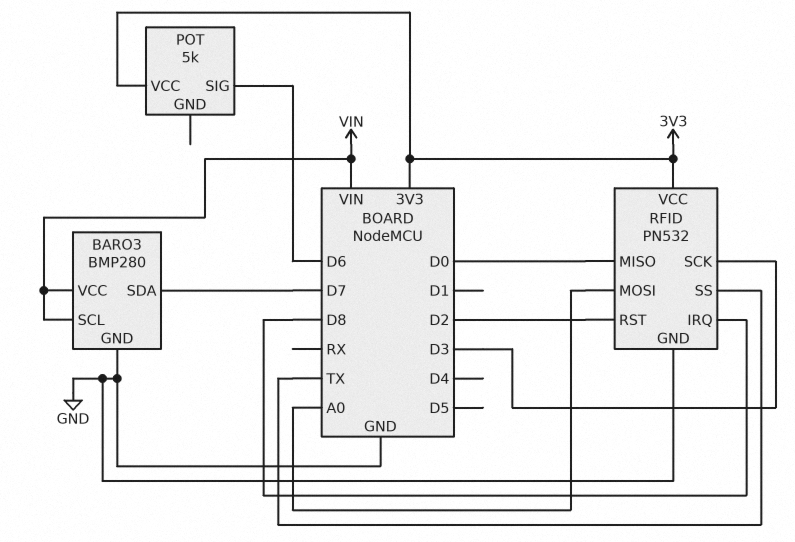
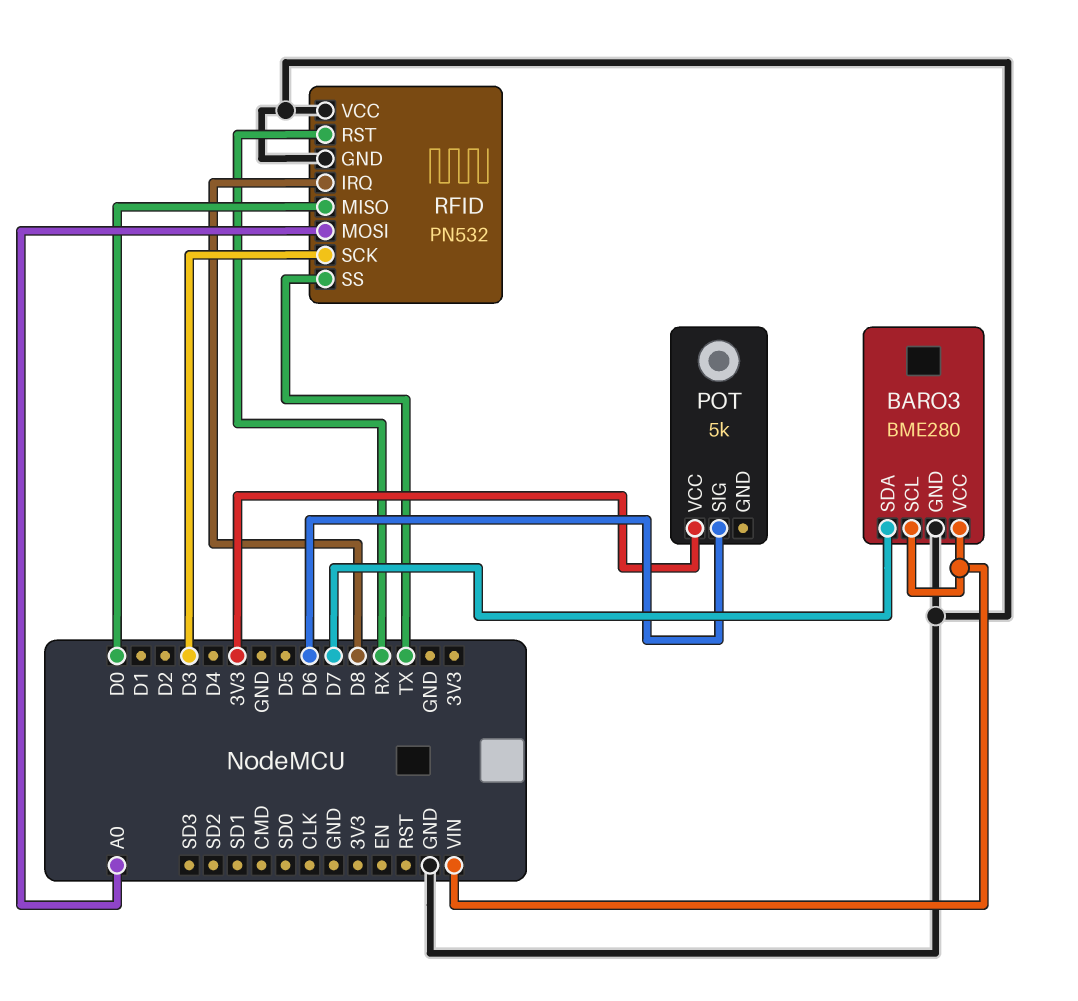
BARO3: BMP280 -> BME280
RFID pin RST: D2 -> RX
RFID pin VCC: 3V3 -> GND

